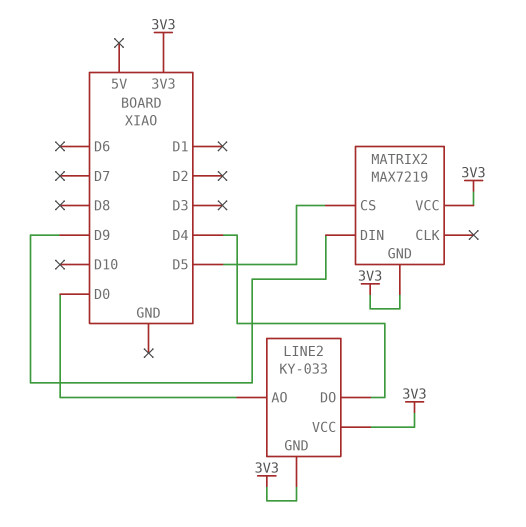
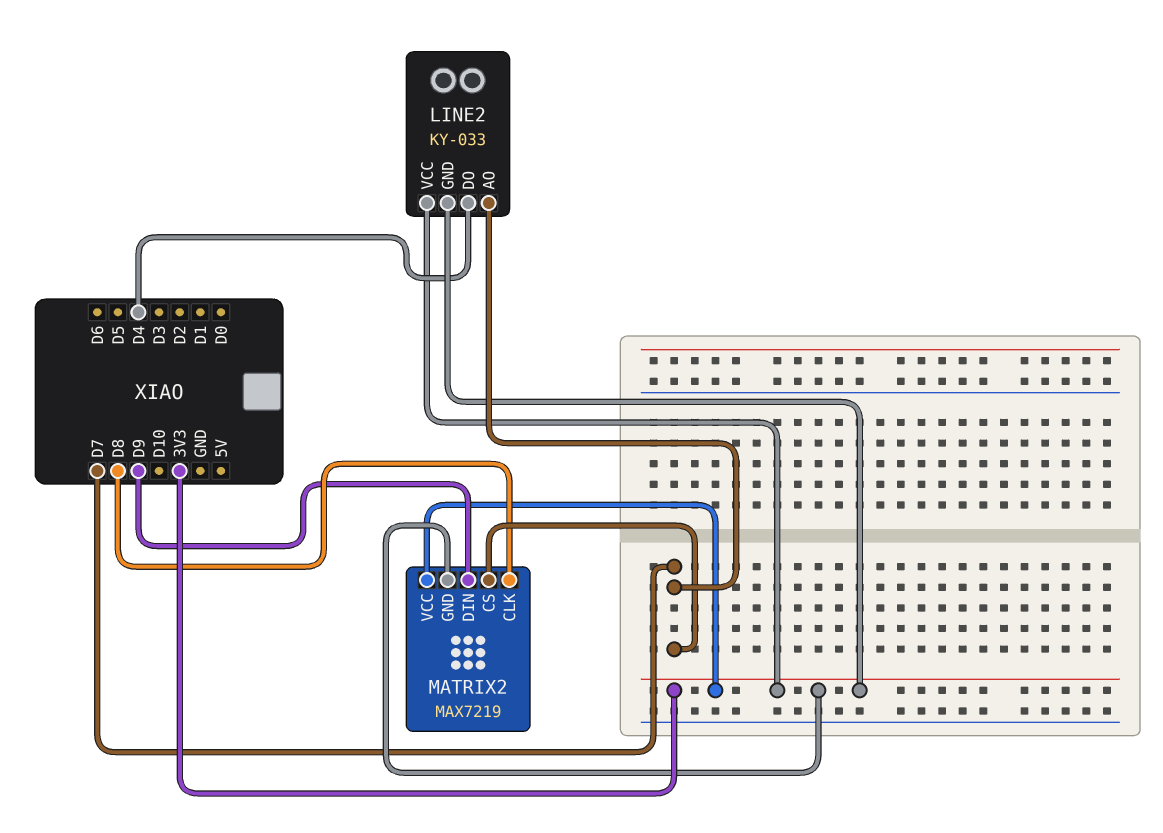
LINE2 pin AO: D0 -> D7
MATRIX2 pin CLK: none -> D8
MATRIX2 pin CS: D5 -> D7

